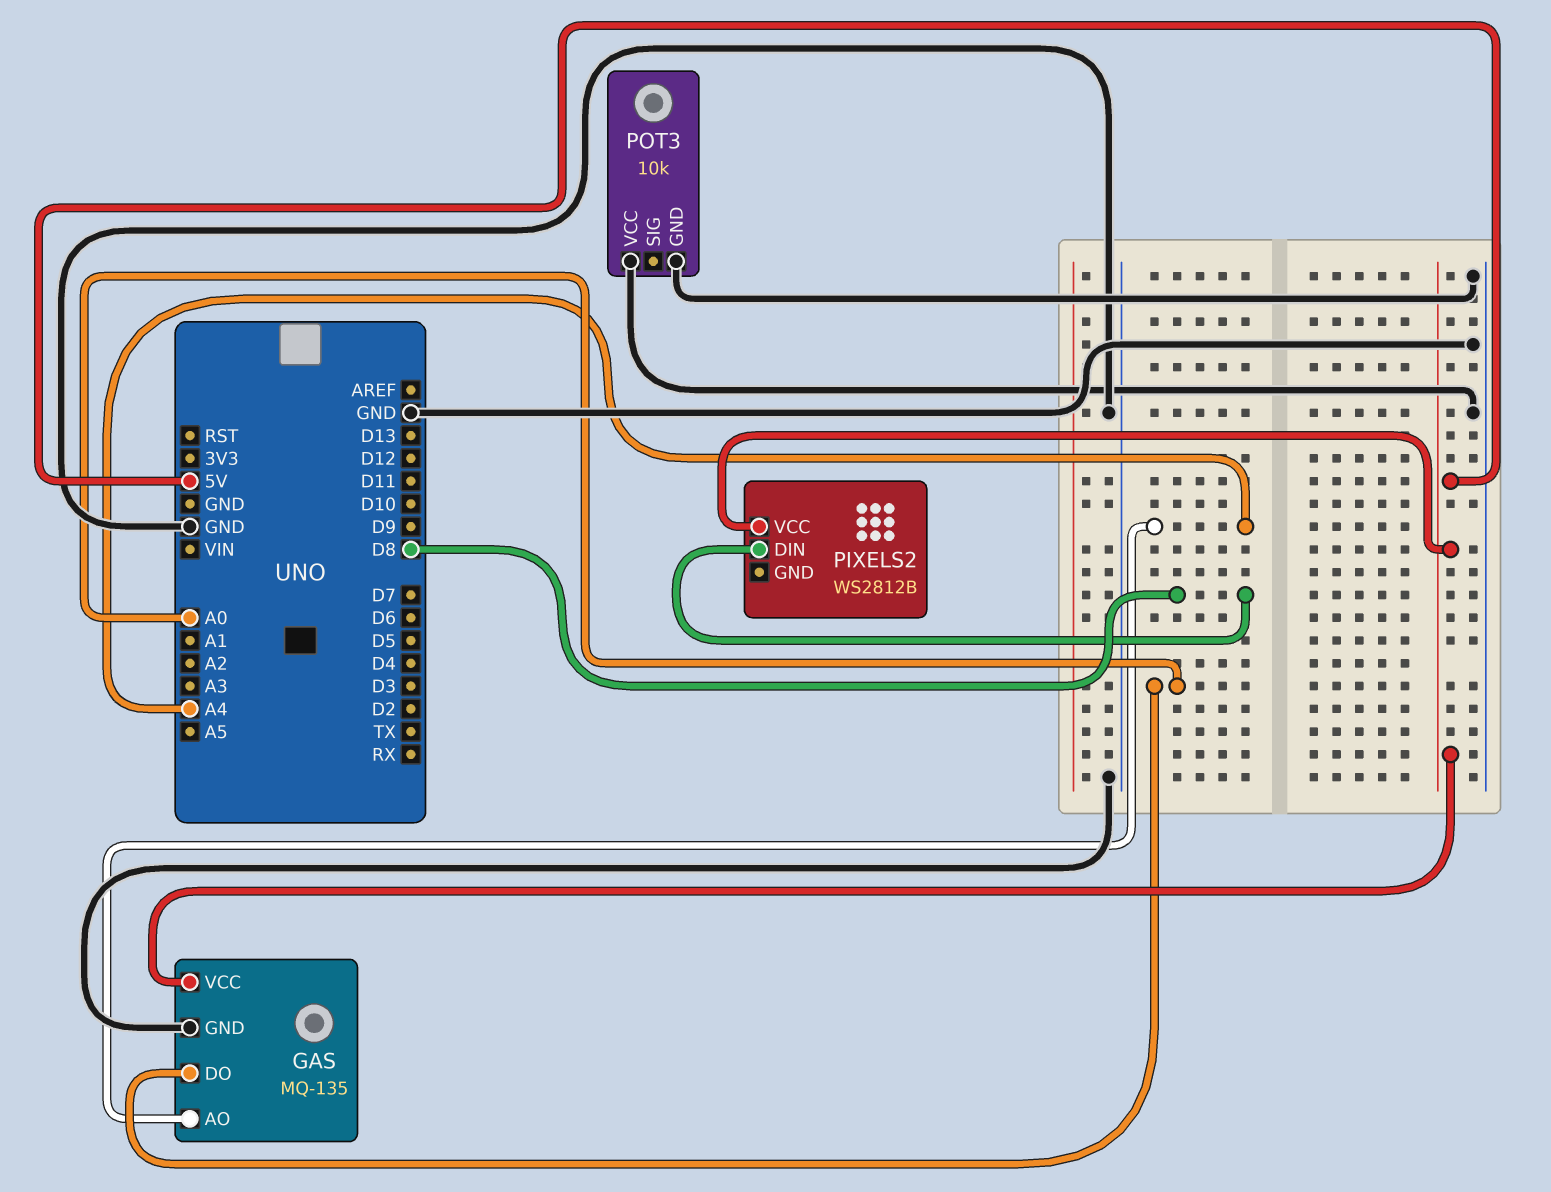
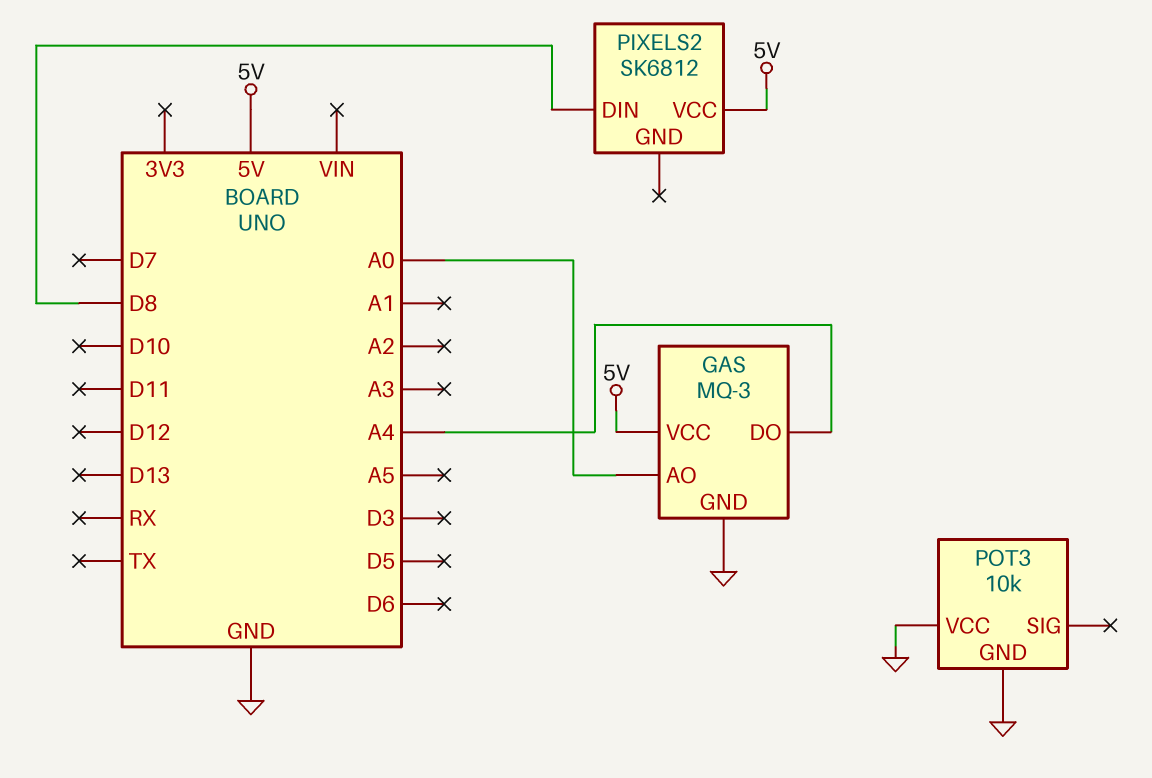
GAS: MQ-135 -> MQ-3
GAS pin AO: A4 -> A0
GAS pin DO: A0 -> A4
PIXELS2: WS2812B -> SK6812

